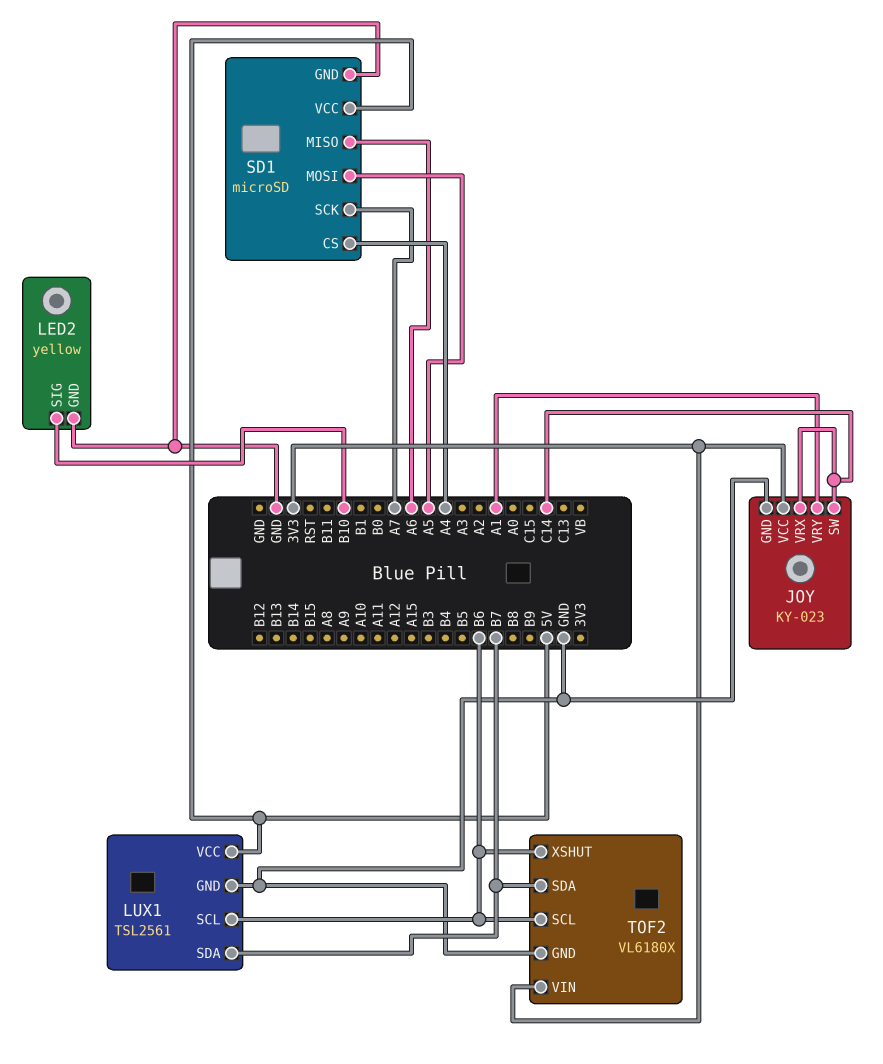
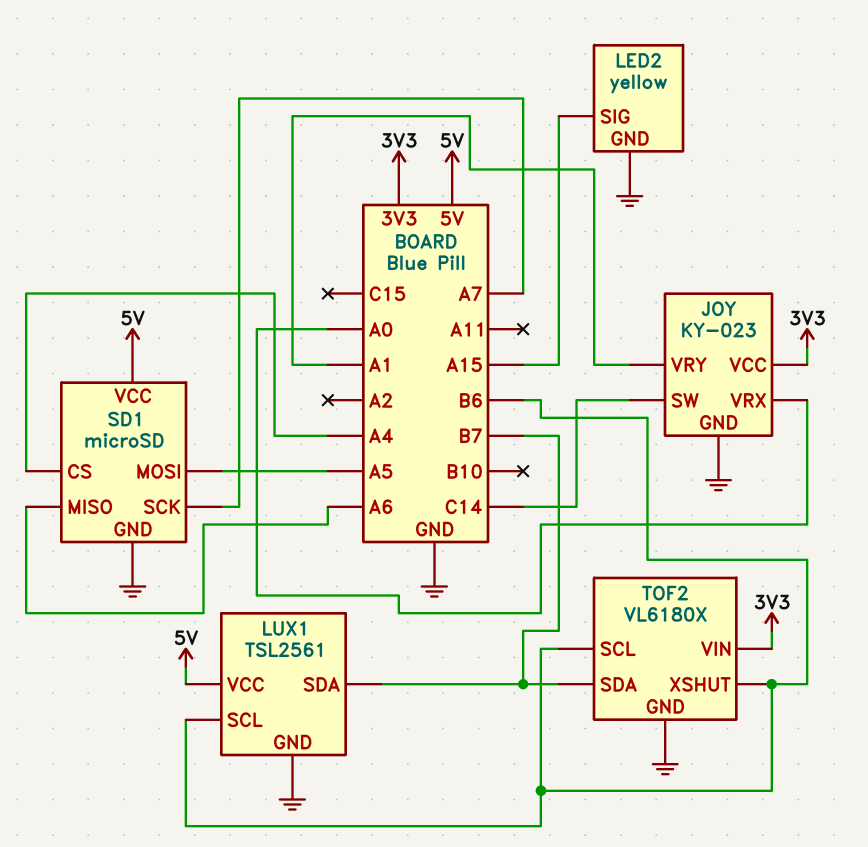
JOY pin VRX: C14 -> A0
LED2 pin SIG: B10 -> A15

